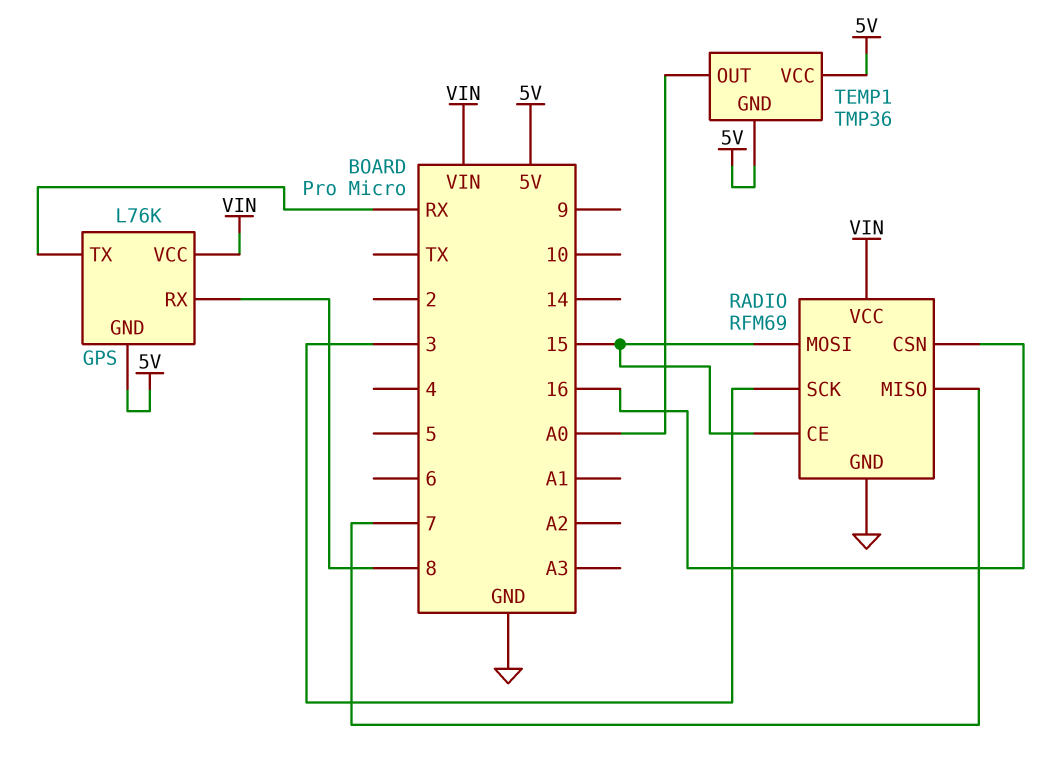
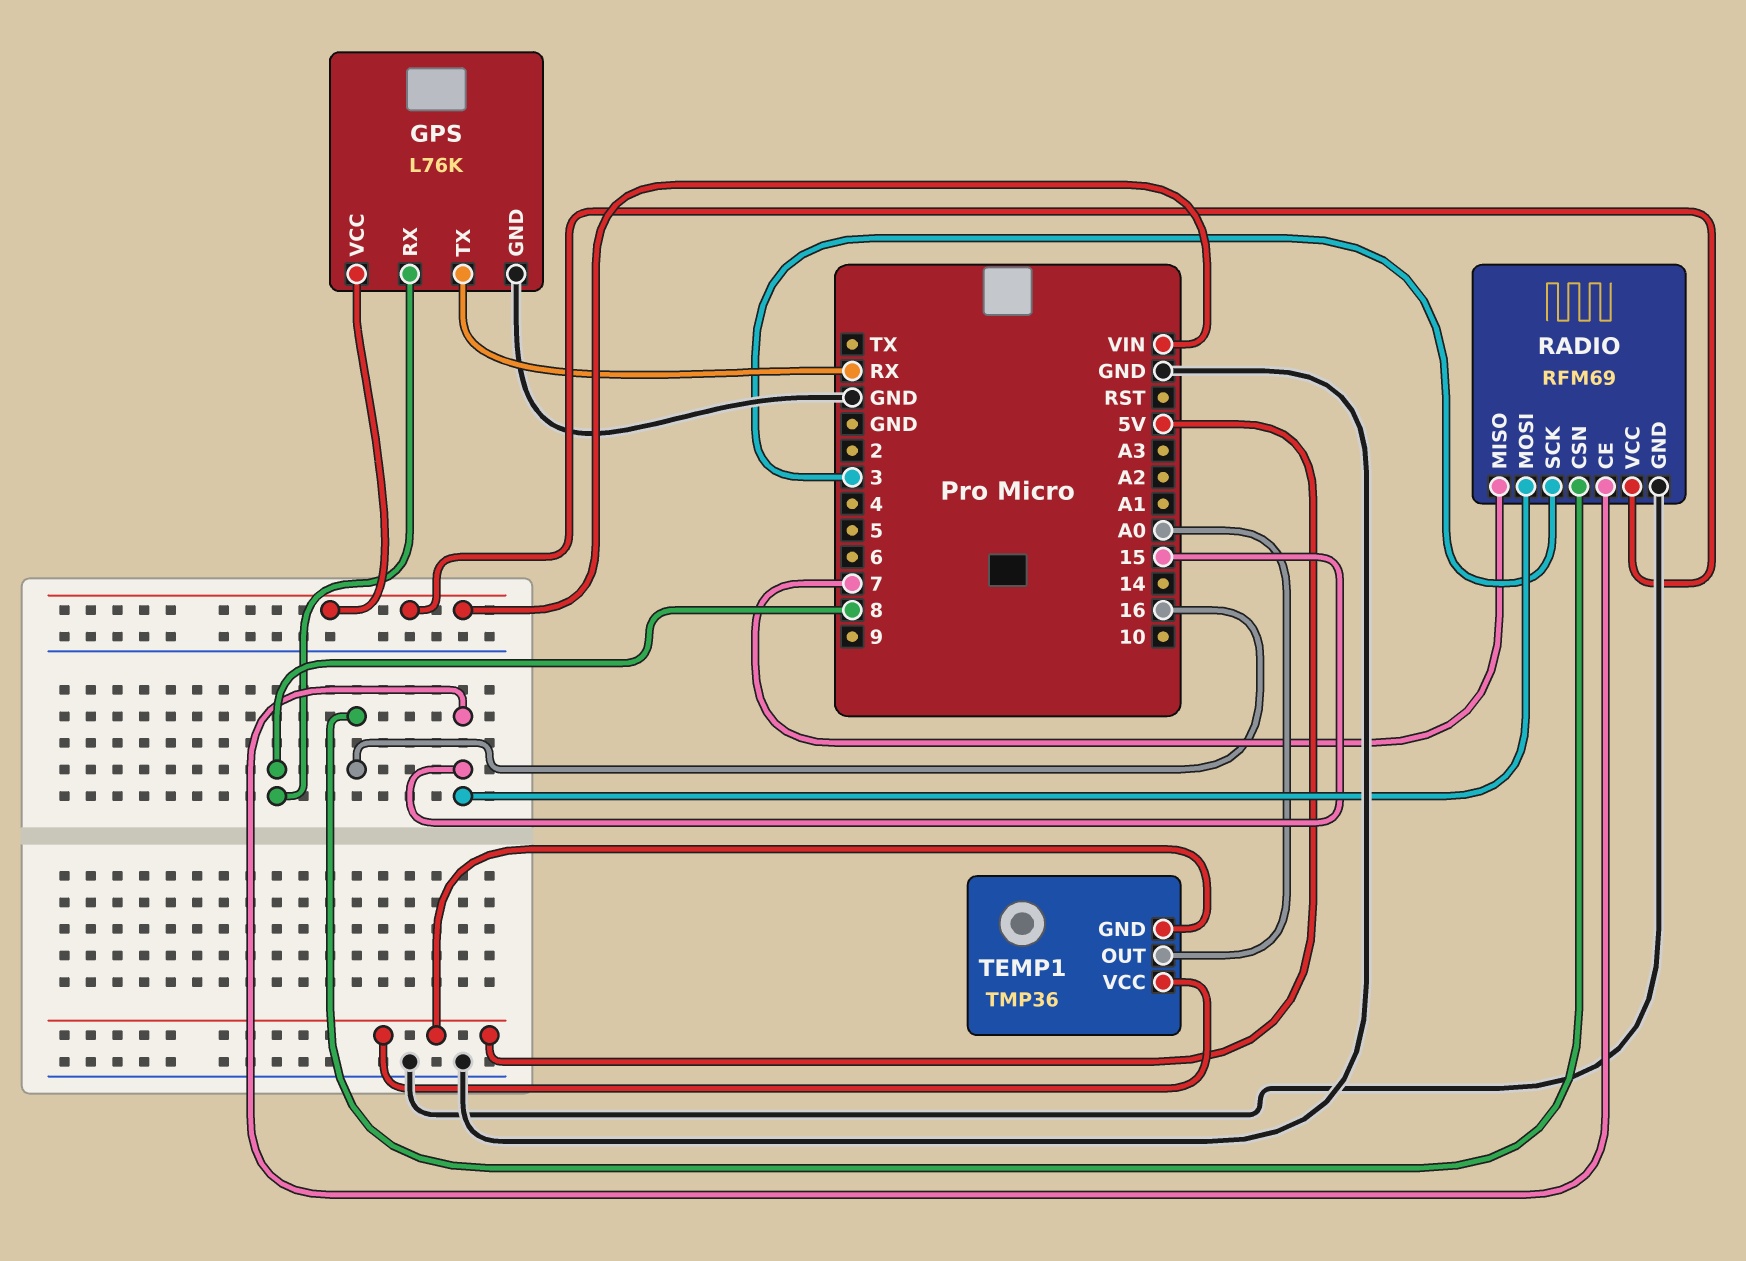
GPS pin GND: 5V -> GND

